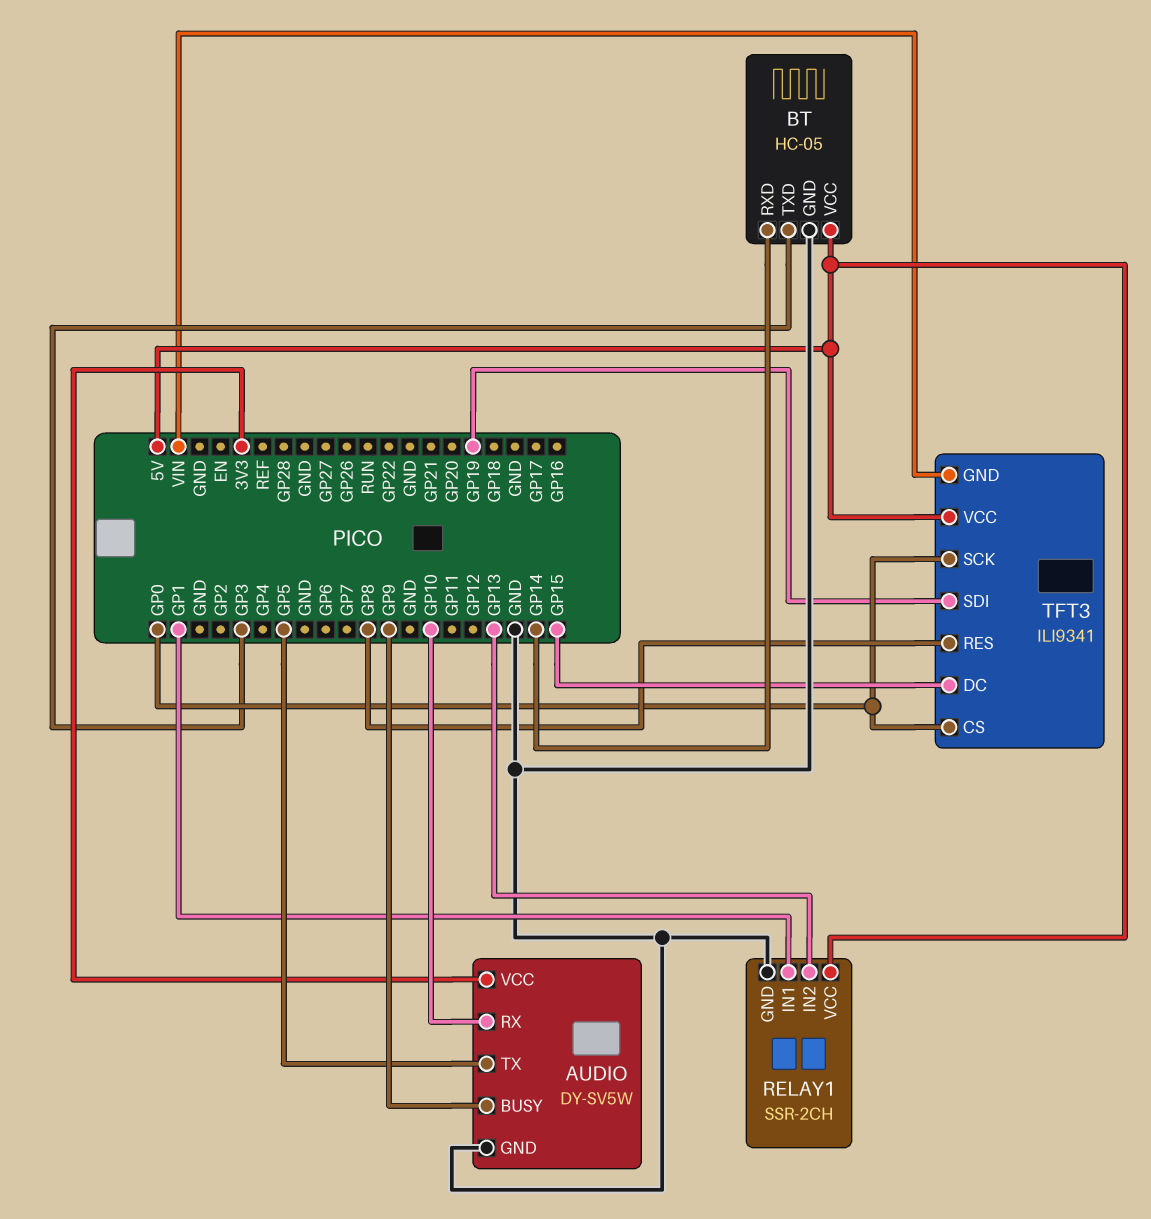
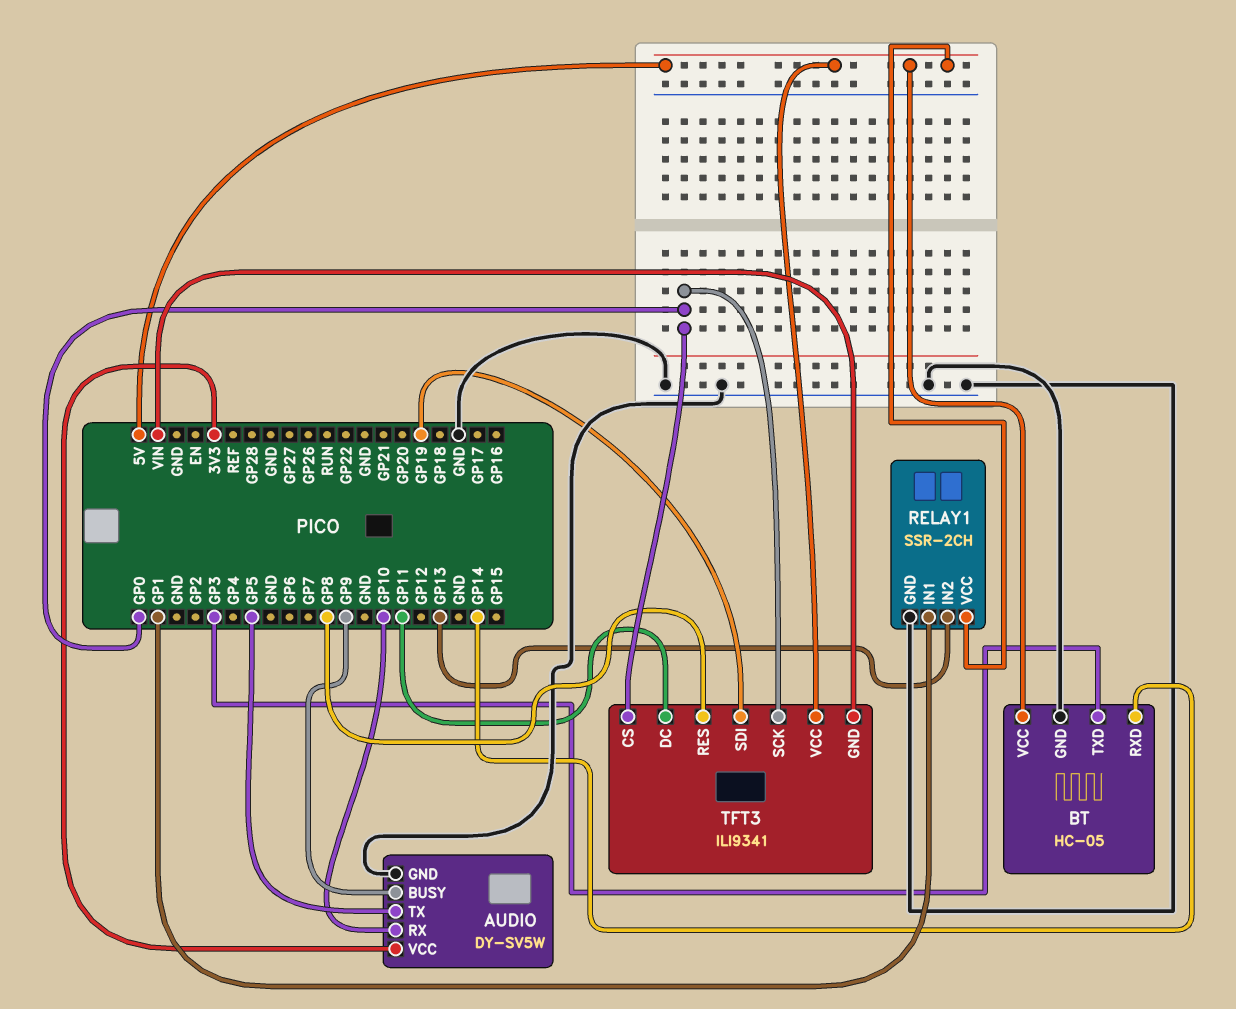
TFT3 pin DC: GP15 -> GP11

